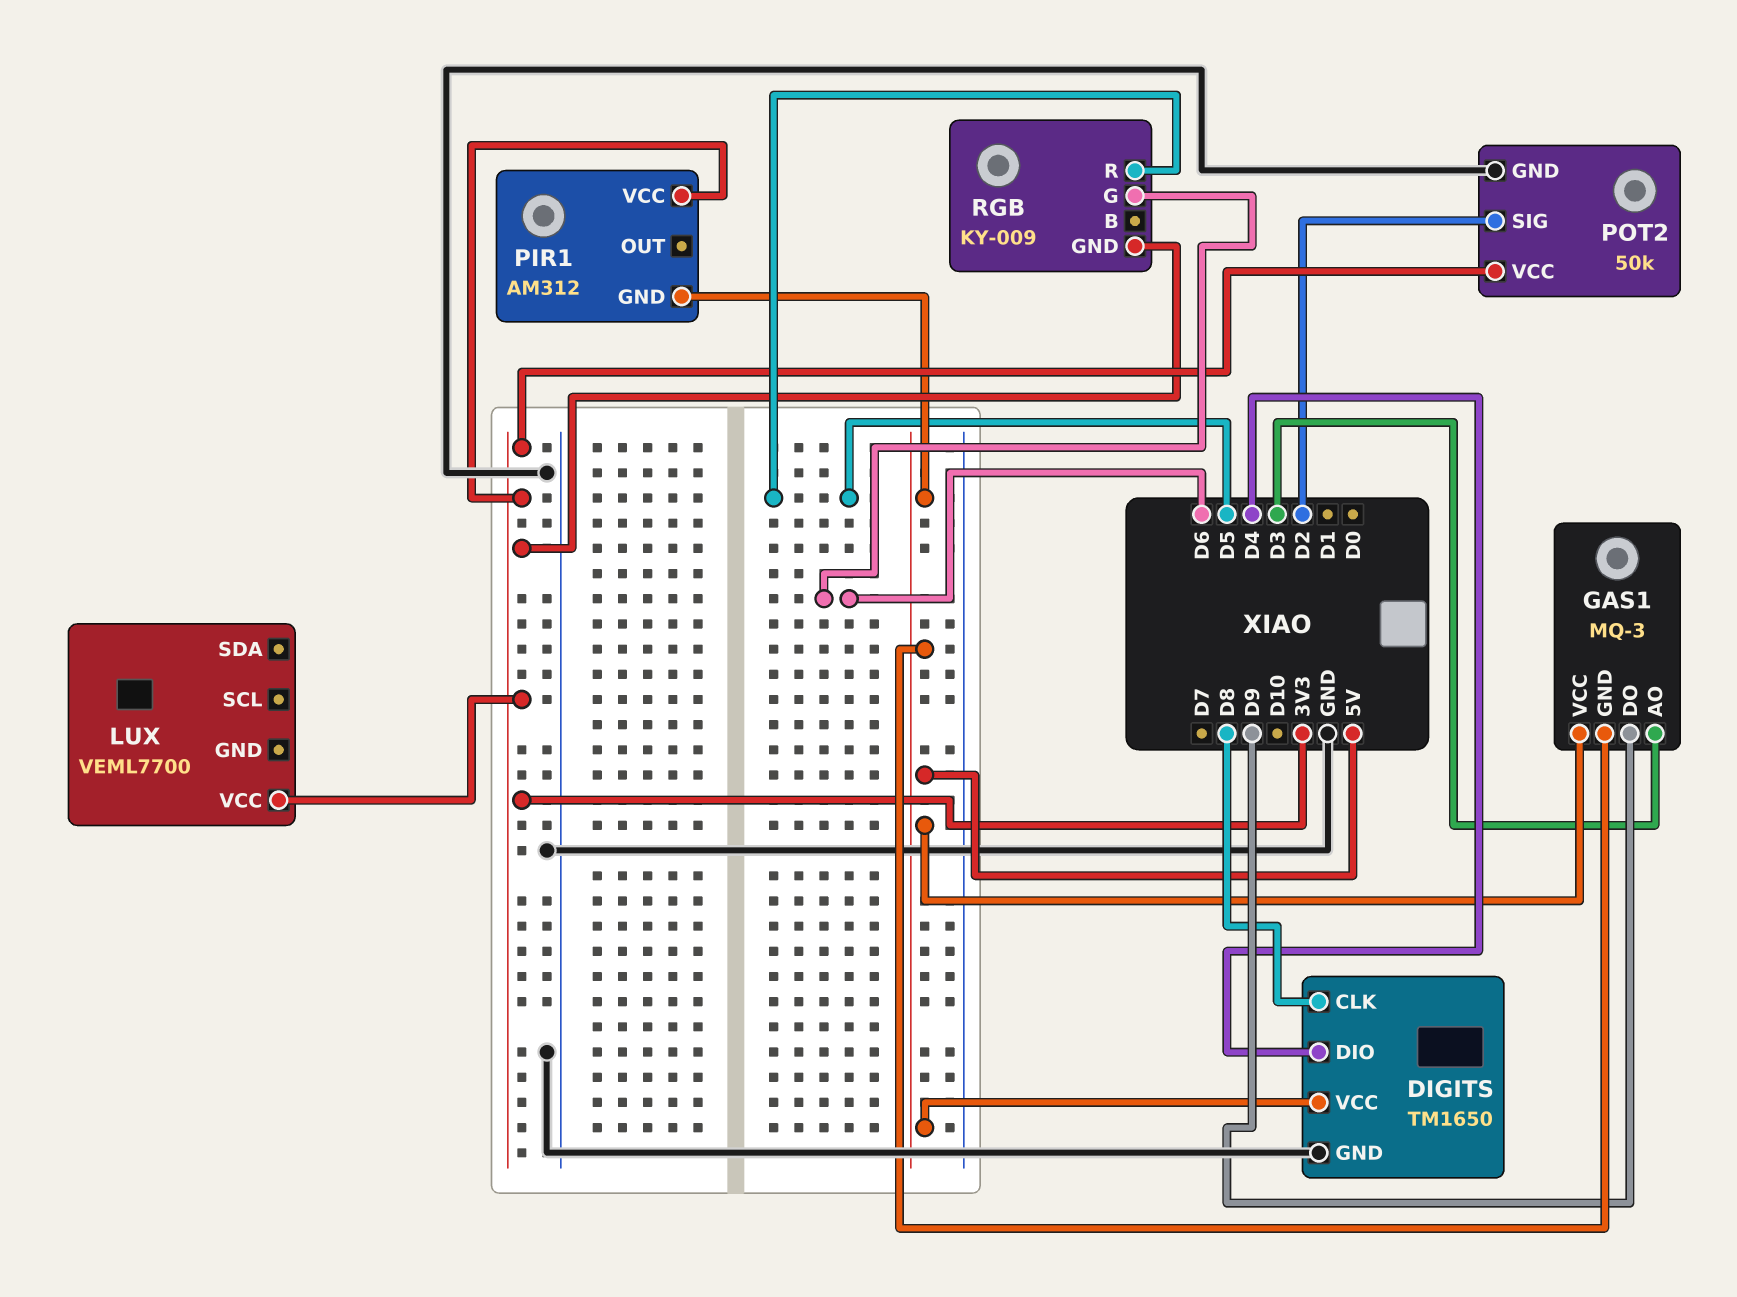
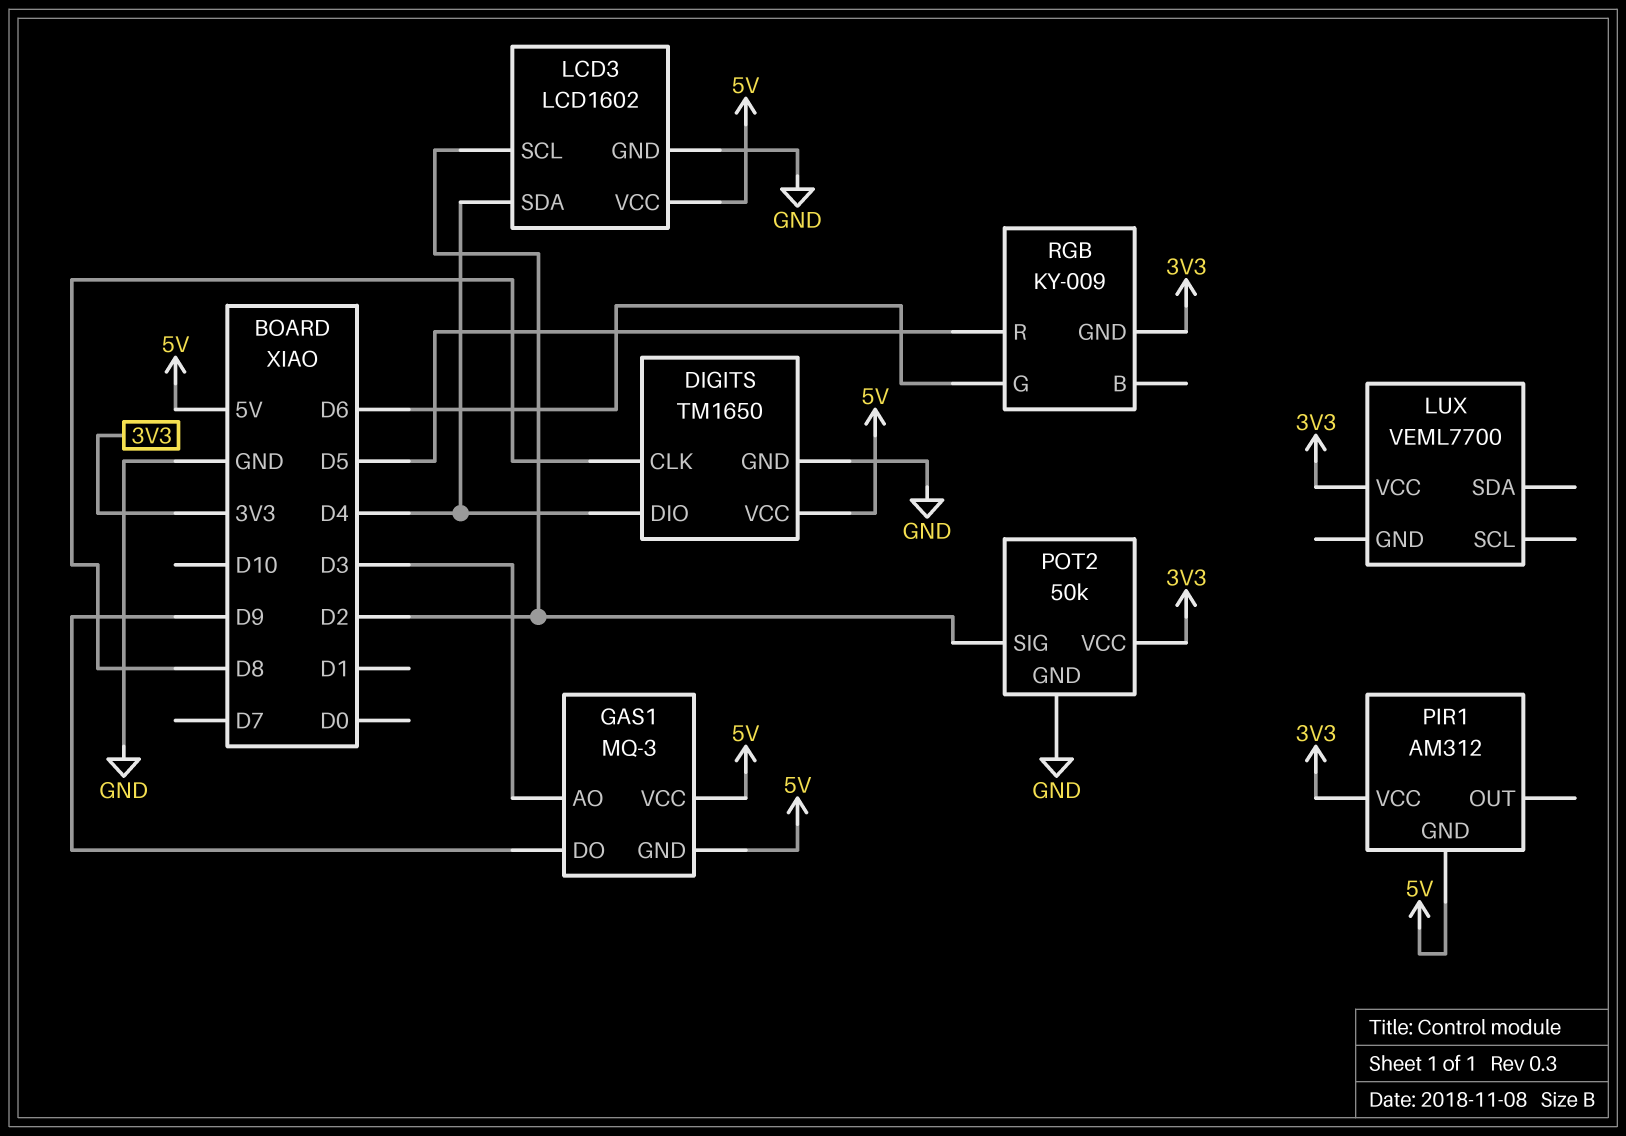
LCD3: none -> LCD1602
LCD3 pin GND: none -> GND
LCD3 pin SCL: none -> D2
LCD3 pin SDA: none -> D4
LCD3 pin VCC: none -> 5V

